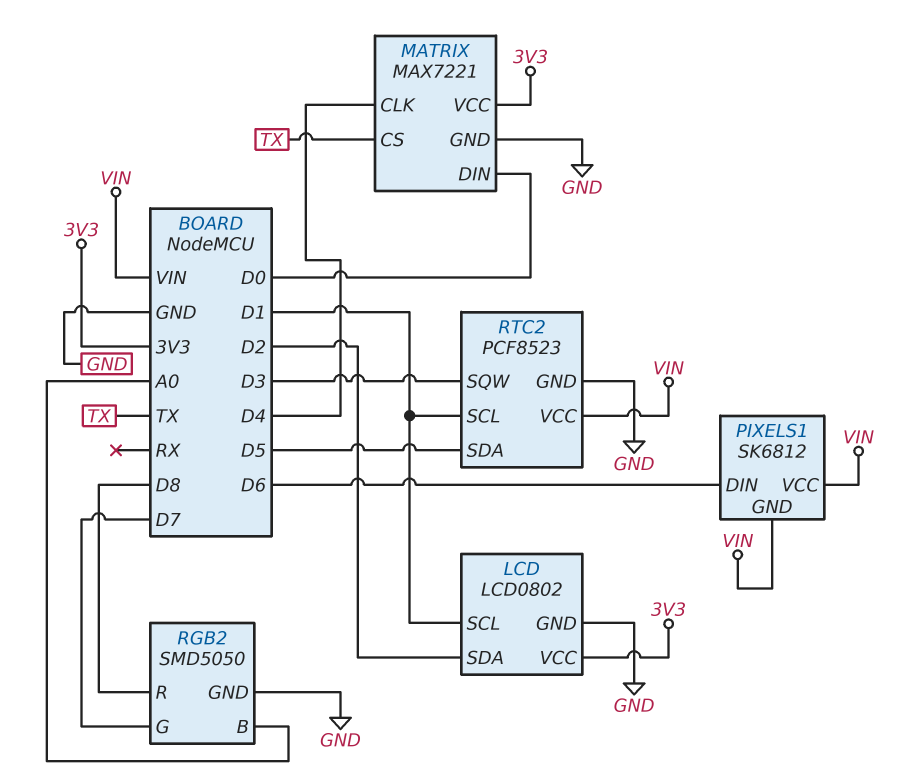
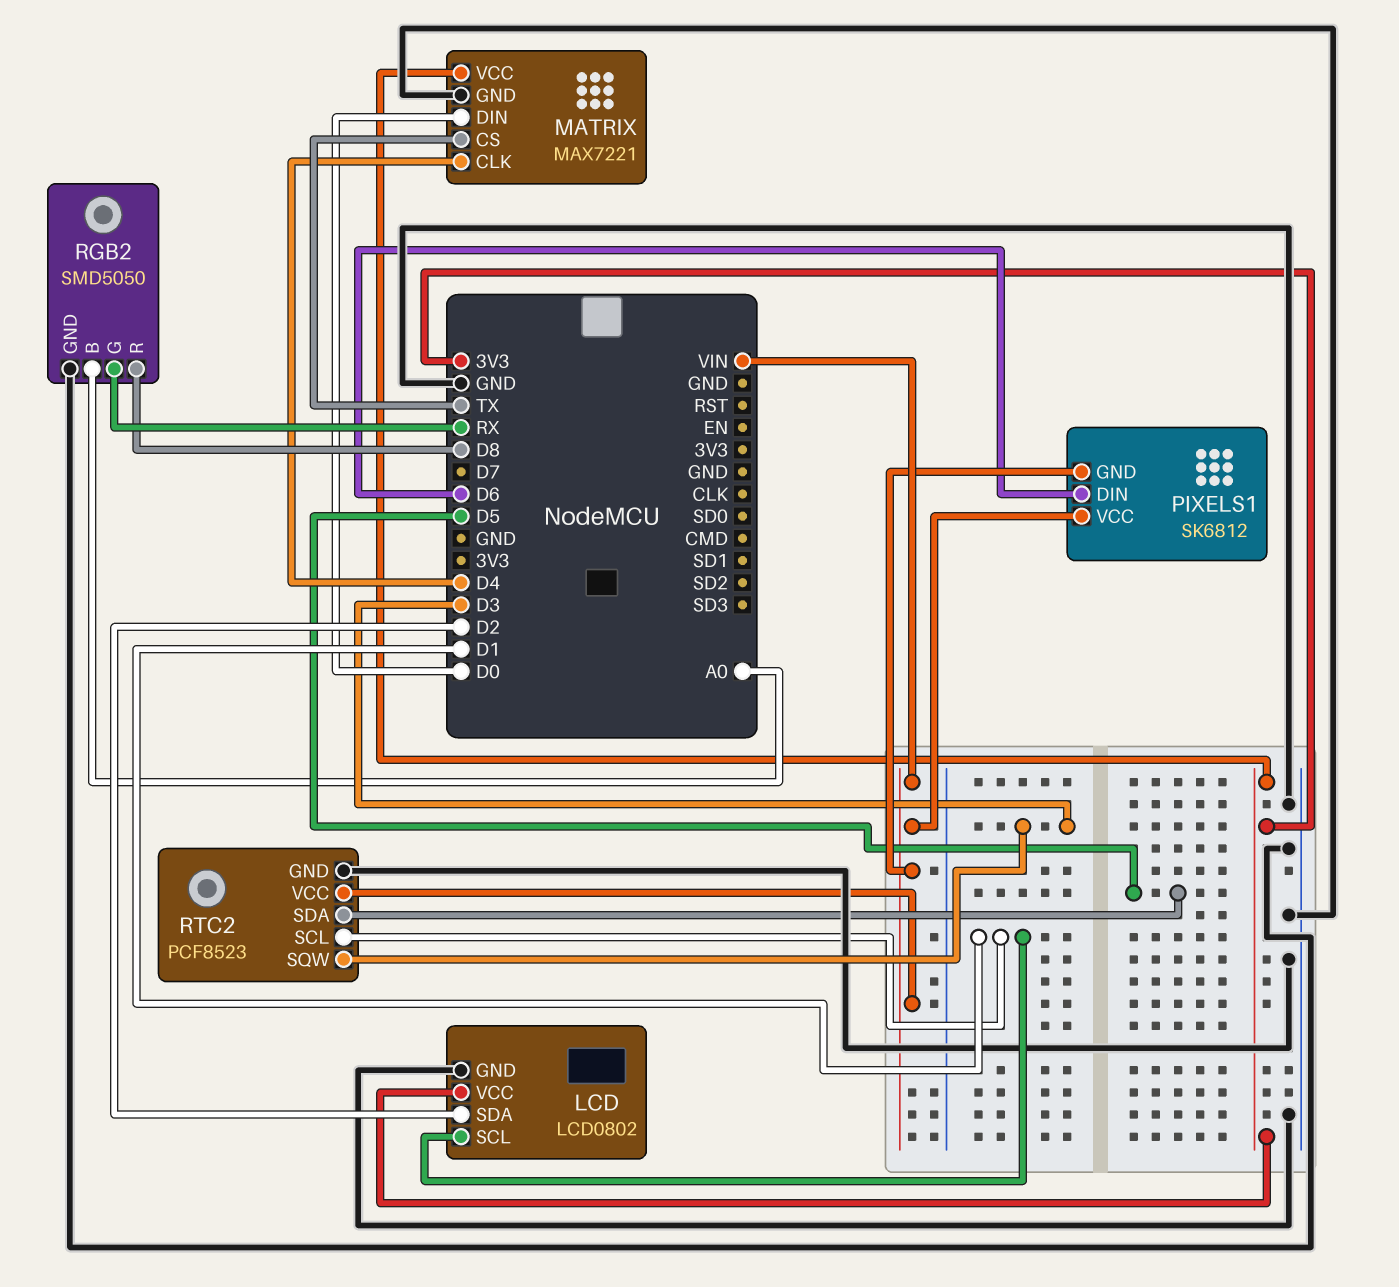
RGB2 pin G: D7 -> RX

